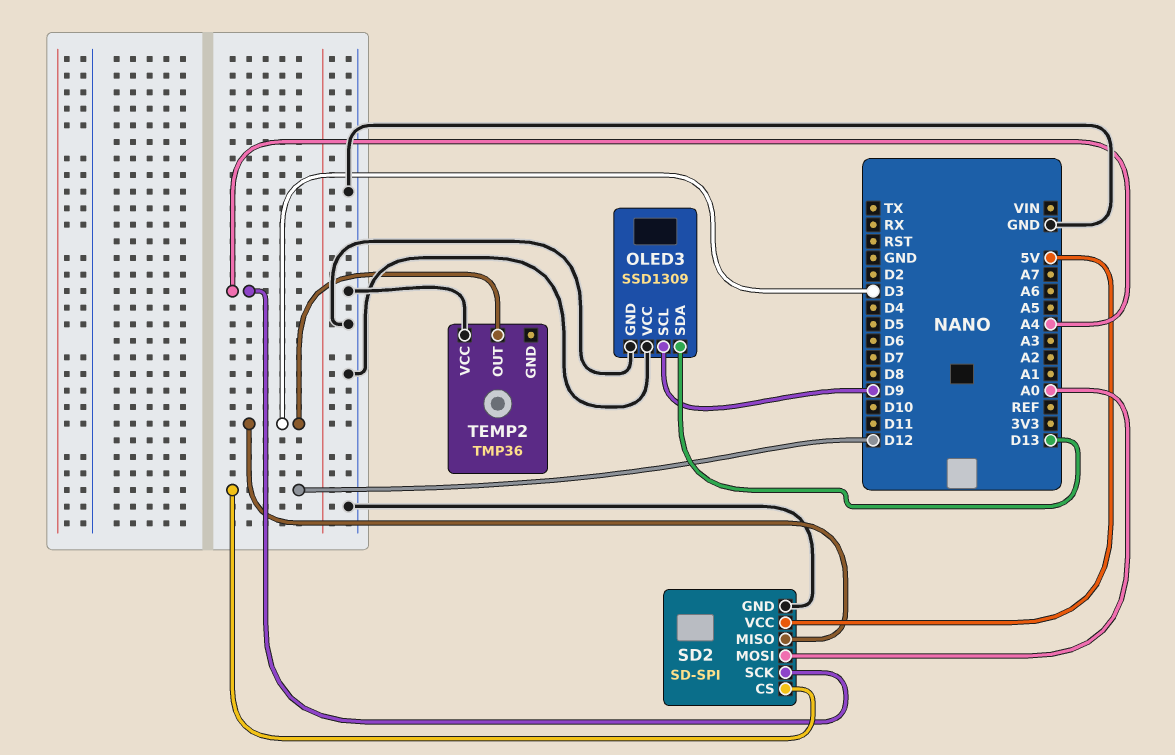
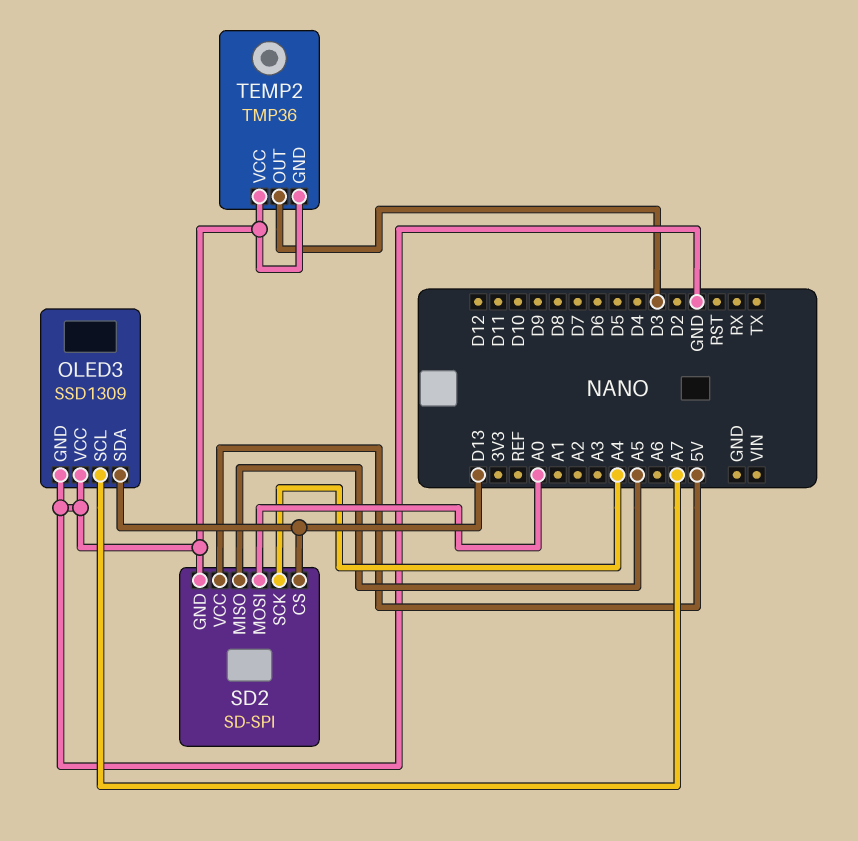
OLED3 pin SCL: D9 -> A7
SD2 pin CS: D12 -> D13
SD2 pin MISO: D3 -> A5
TEMP2 pin GND: none -> GND

